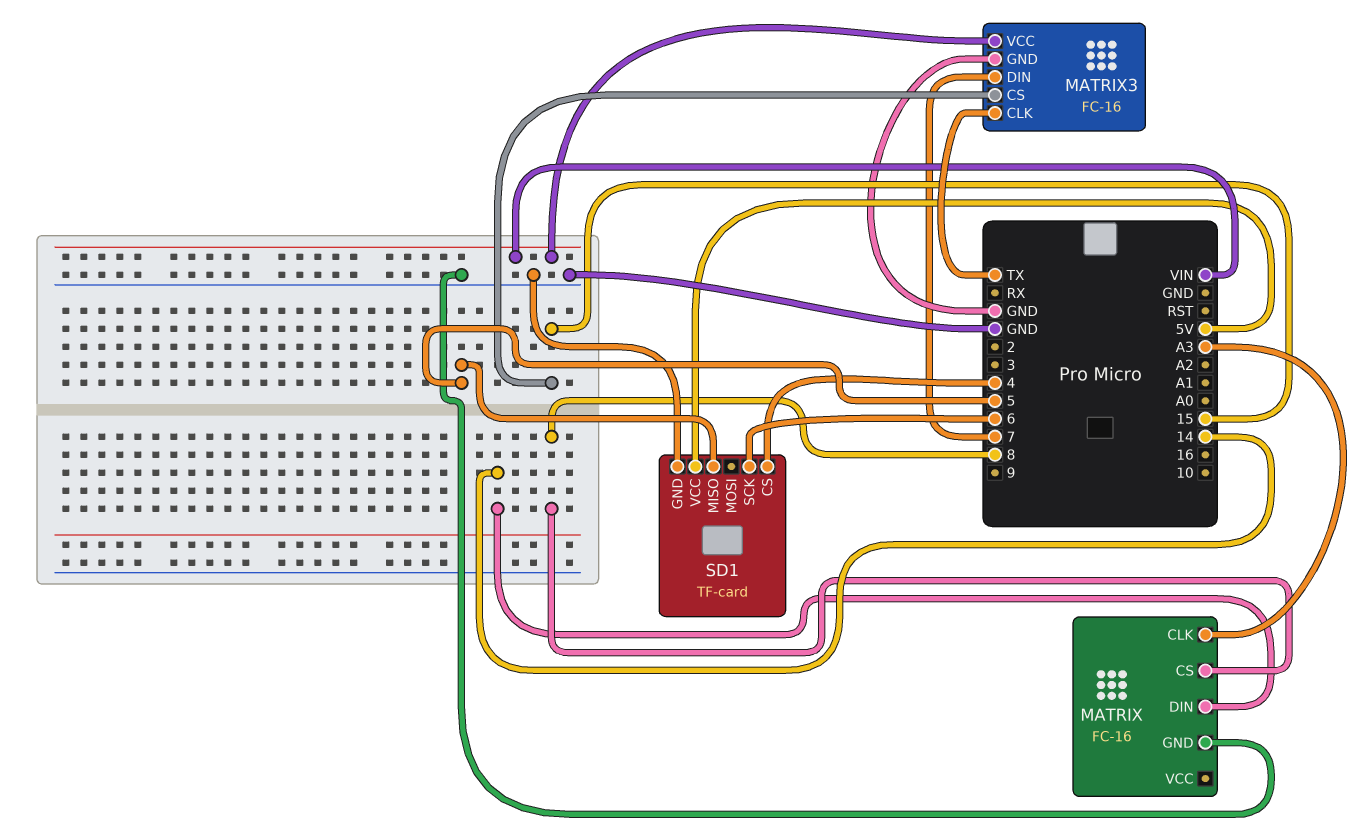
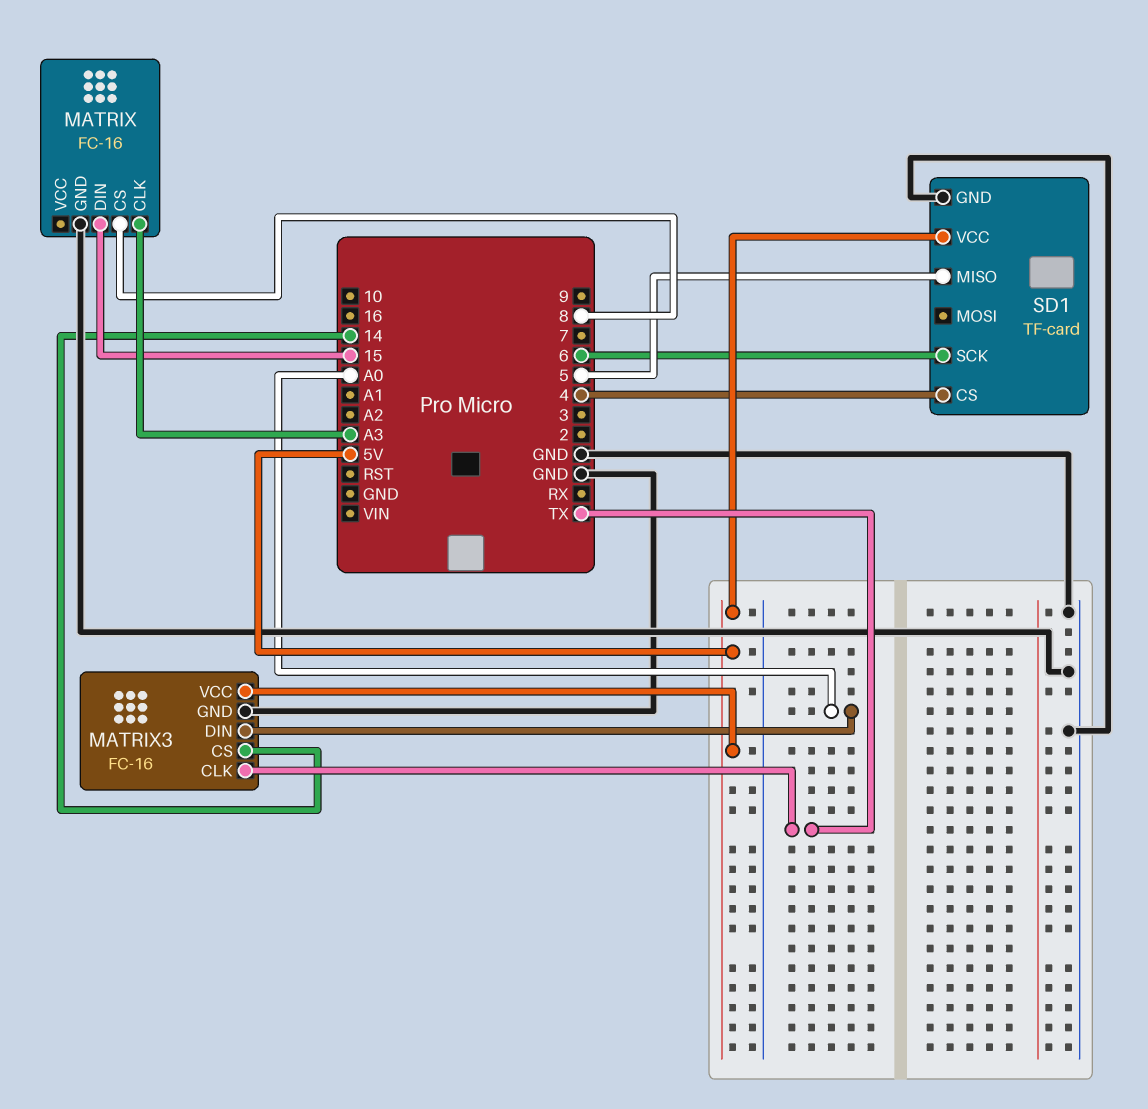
MATRIX pin DIN: 14 -> 15
MATRIX3 pin CS: 15 -> 14
MATRIX3 pin DIN: 7 -> A0
MATRIX3 pin VCC: VIN -> 5V

